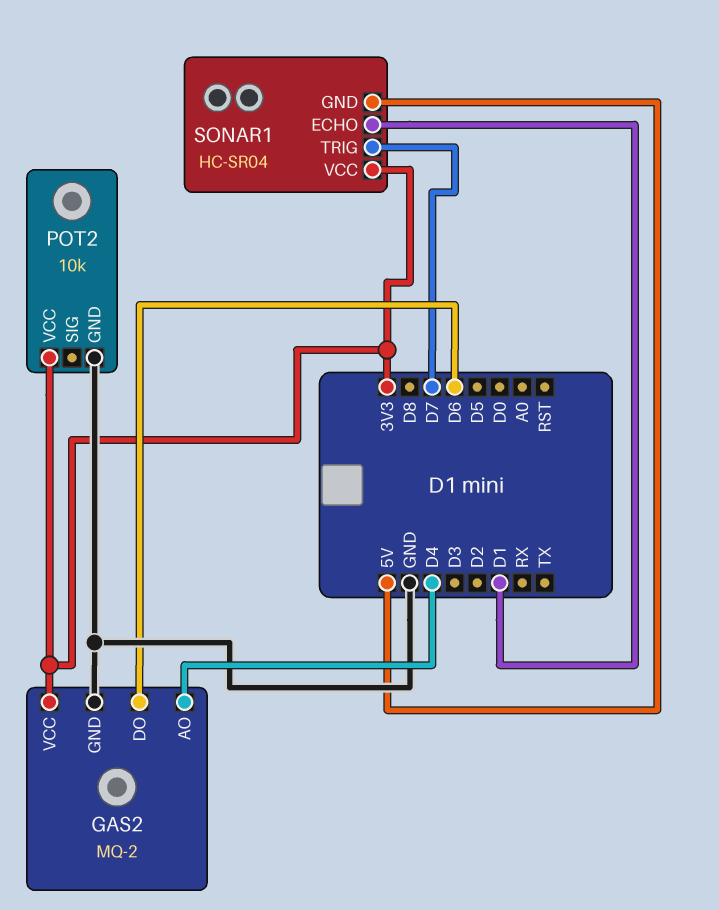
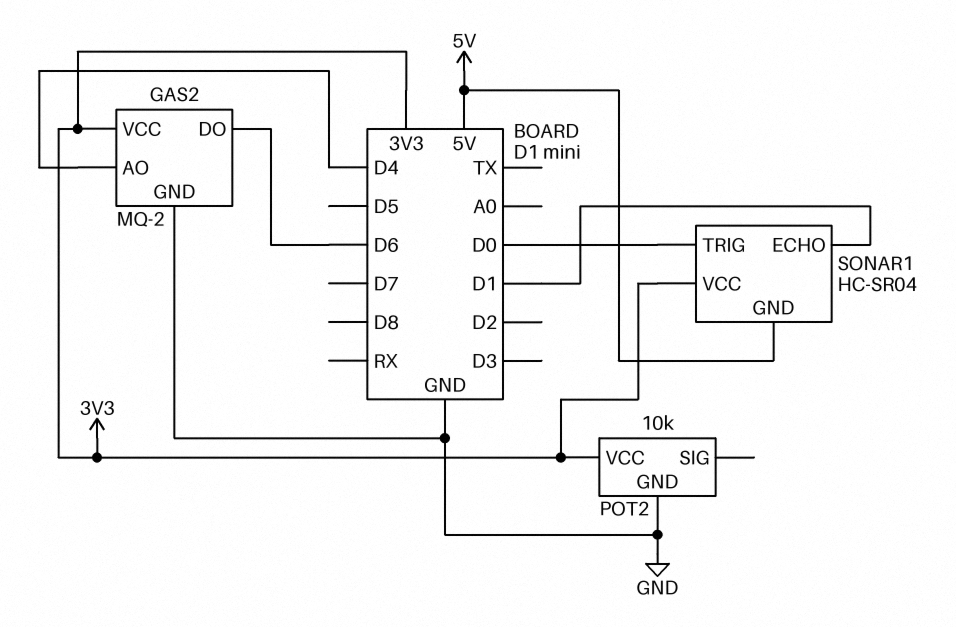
SONAR1 pin TRIG: D7 -> D0

